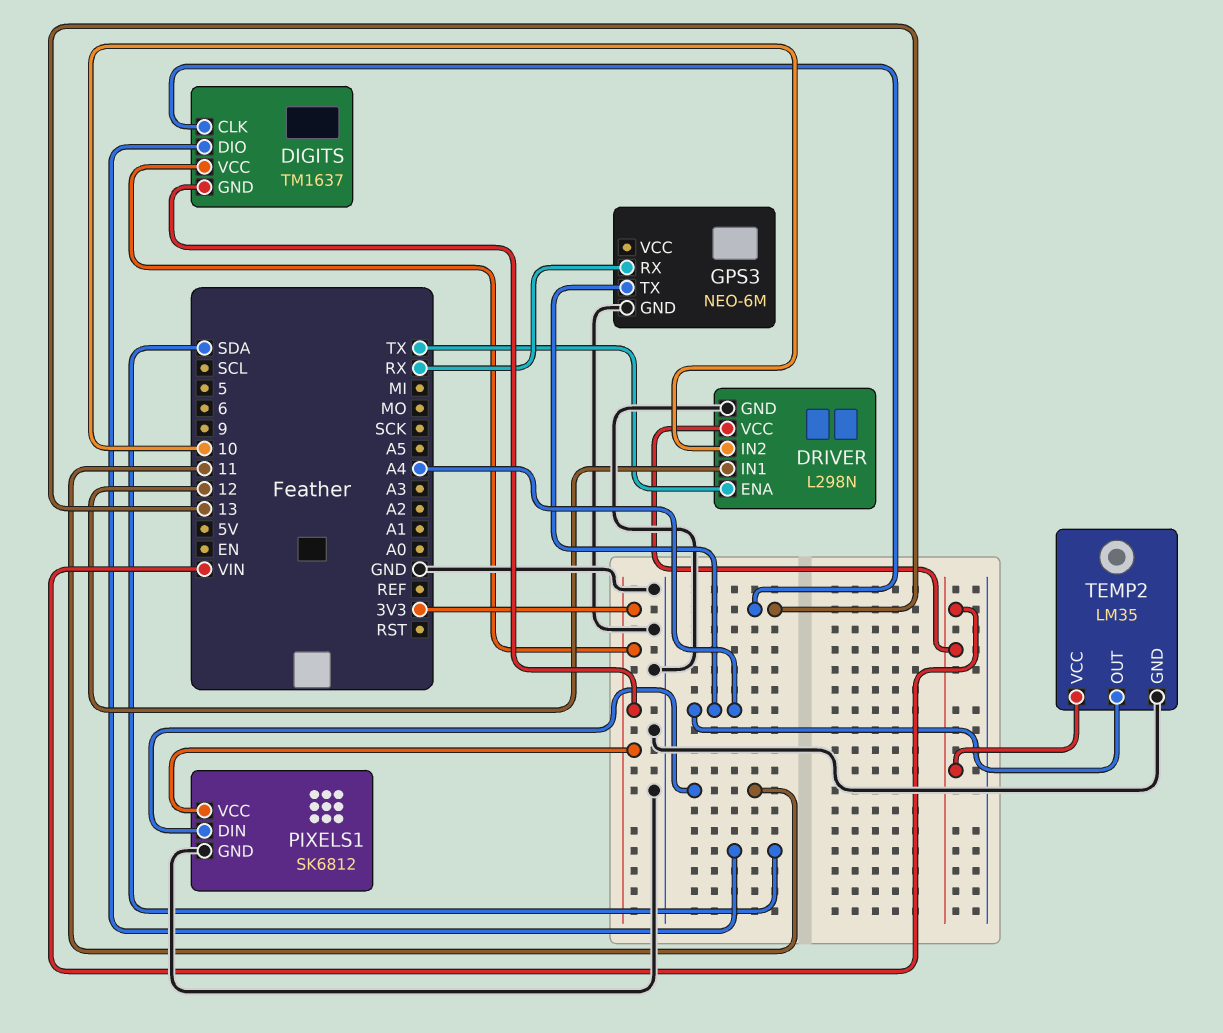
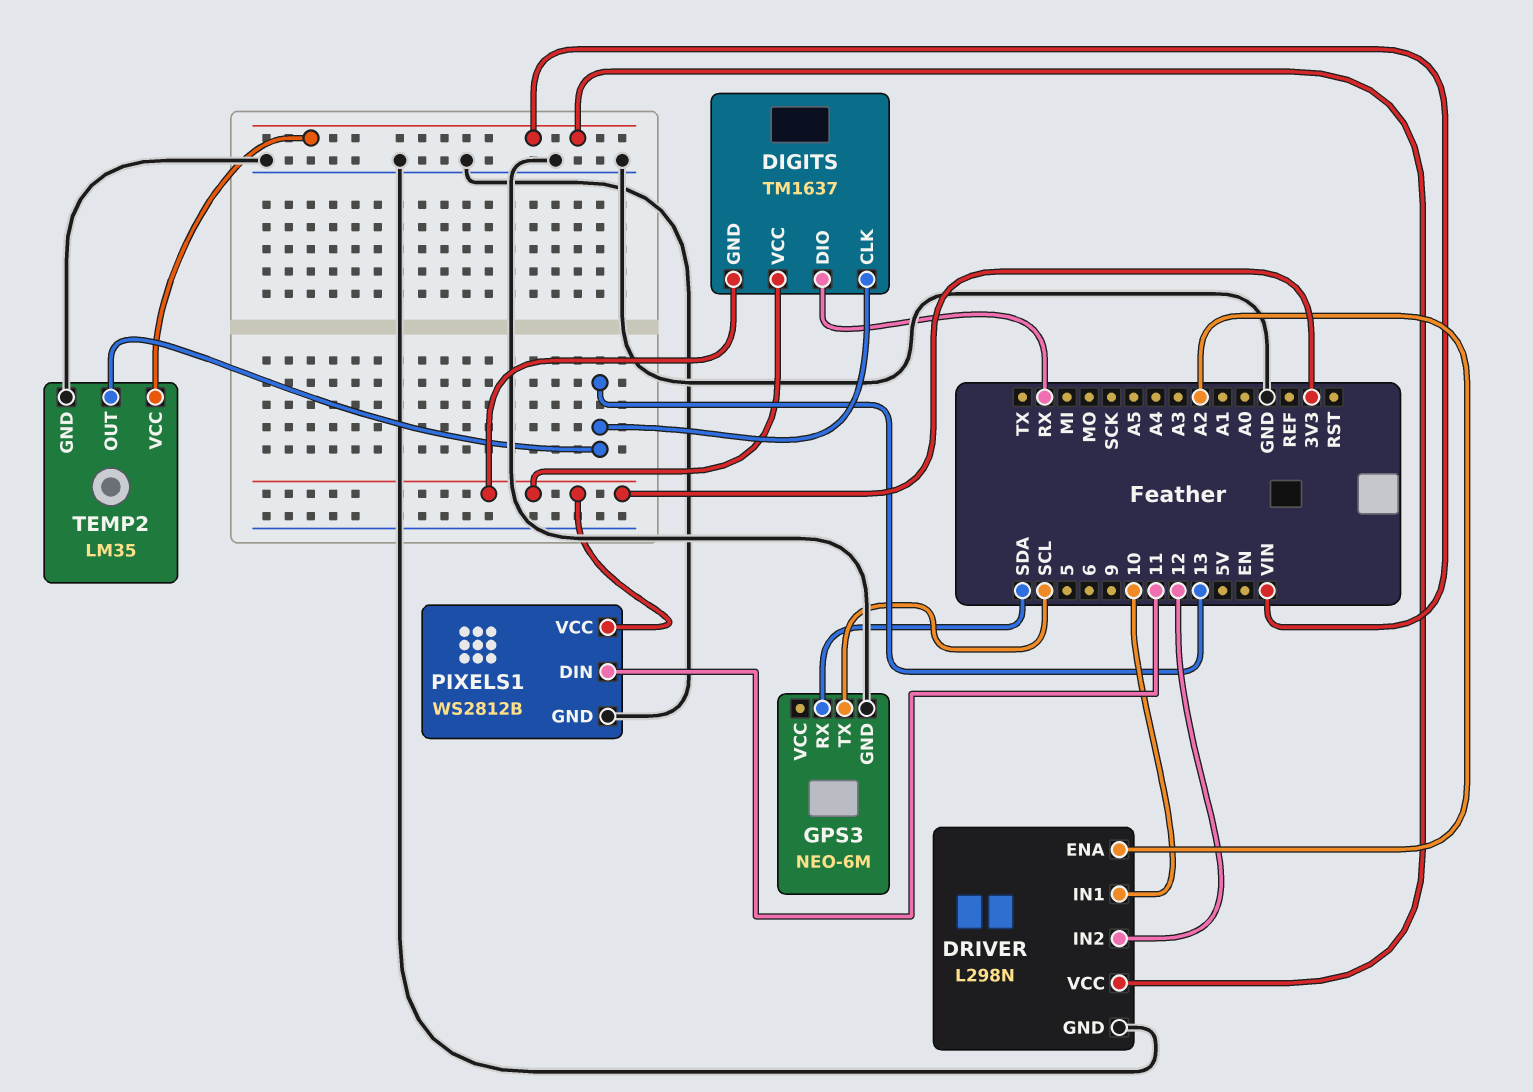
DIGITS pin DIO: SDA -> RX
DRIVER pin ENA: TX -> A2
DRIVER pin IN1: 12 -> 10
DRIVER pin IN2: 10 -> 12
GPS3 pin RX: RX -> SDA
GPS3 pin TX: A4 -> SCL
PIXELS1: SK6812 -> WS2812B
TEMP2 pin OUT: A4 -> 13

